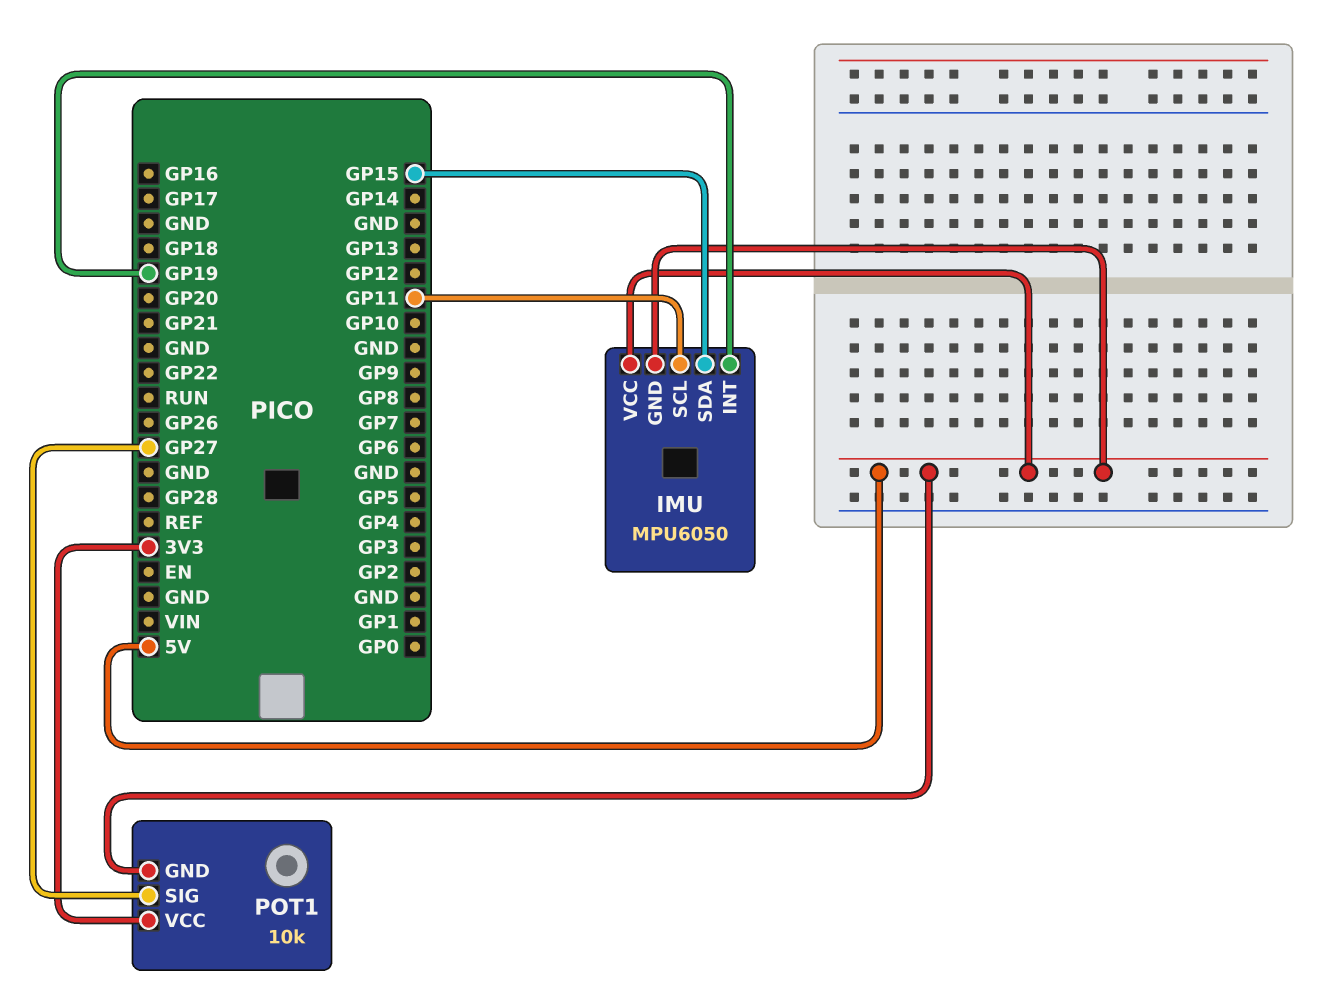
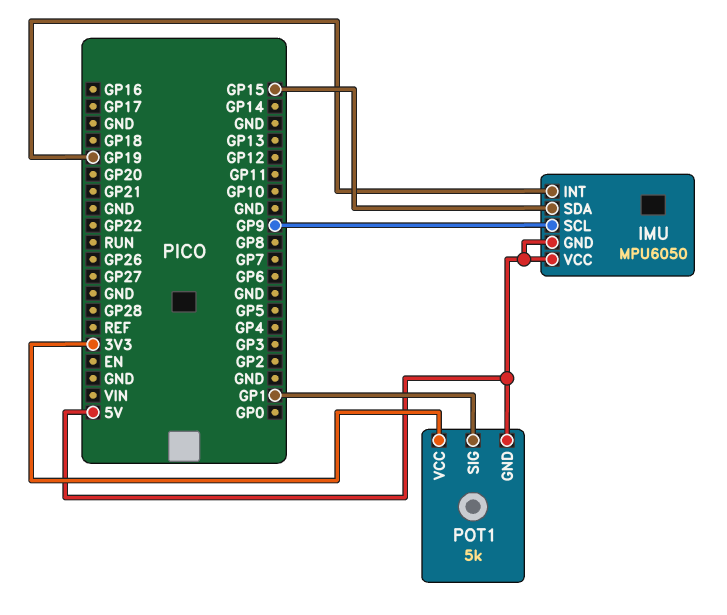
IMU pin SCL: GP11 -> GP9
POT1: 10k -> 5k
POT1 pin SIG: GP27 -> GP1

